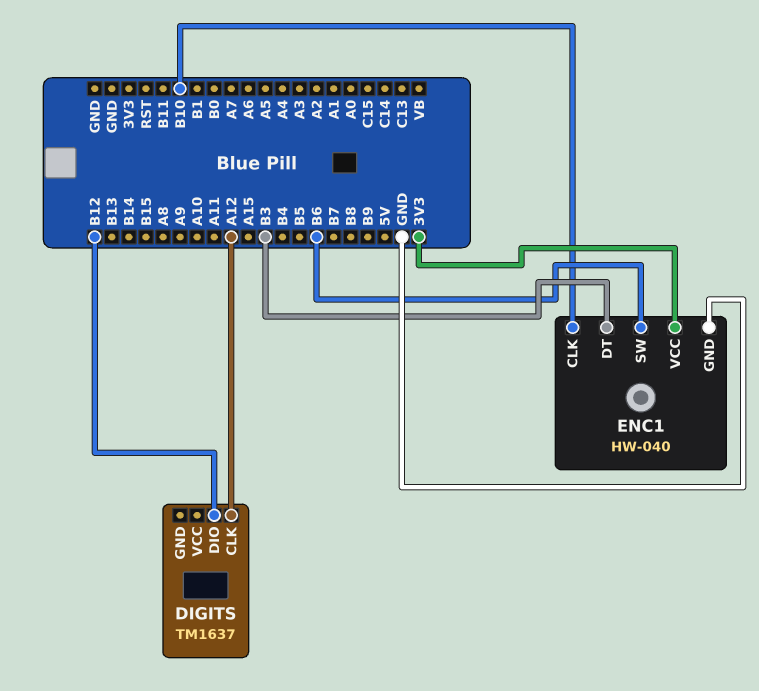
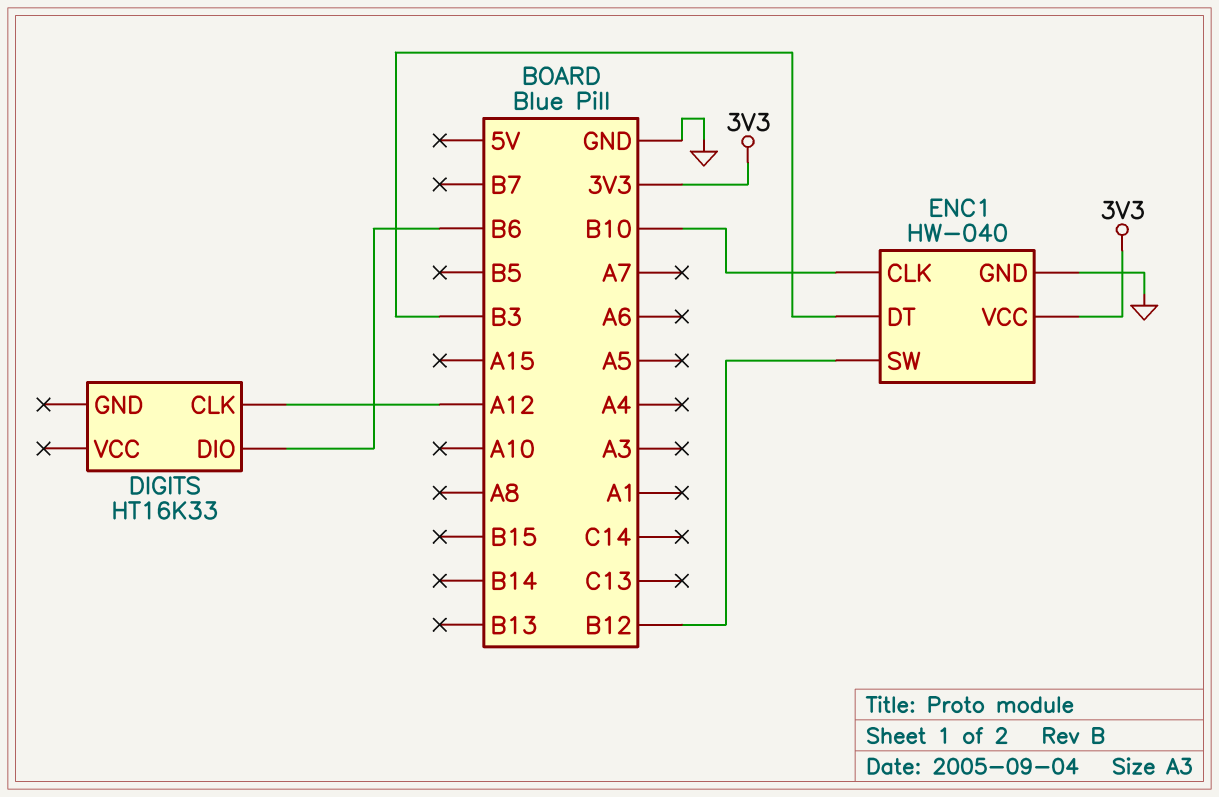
DIGITS: TM1637 -> HT16K33
DIGITS pin DIO: B12 -> B6
ENC1 pin SW: B6 -> B12

